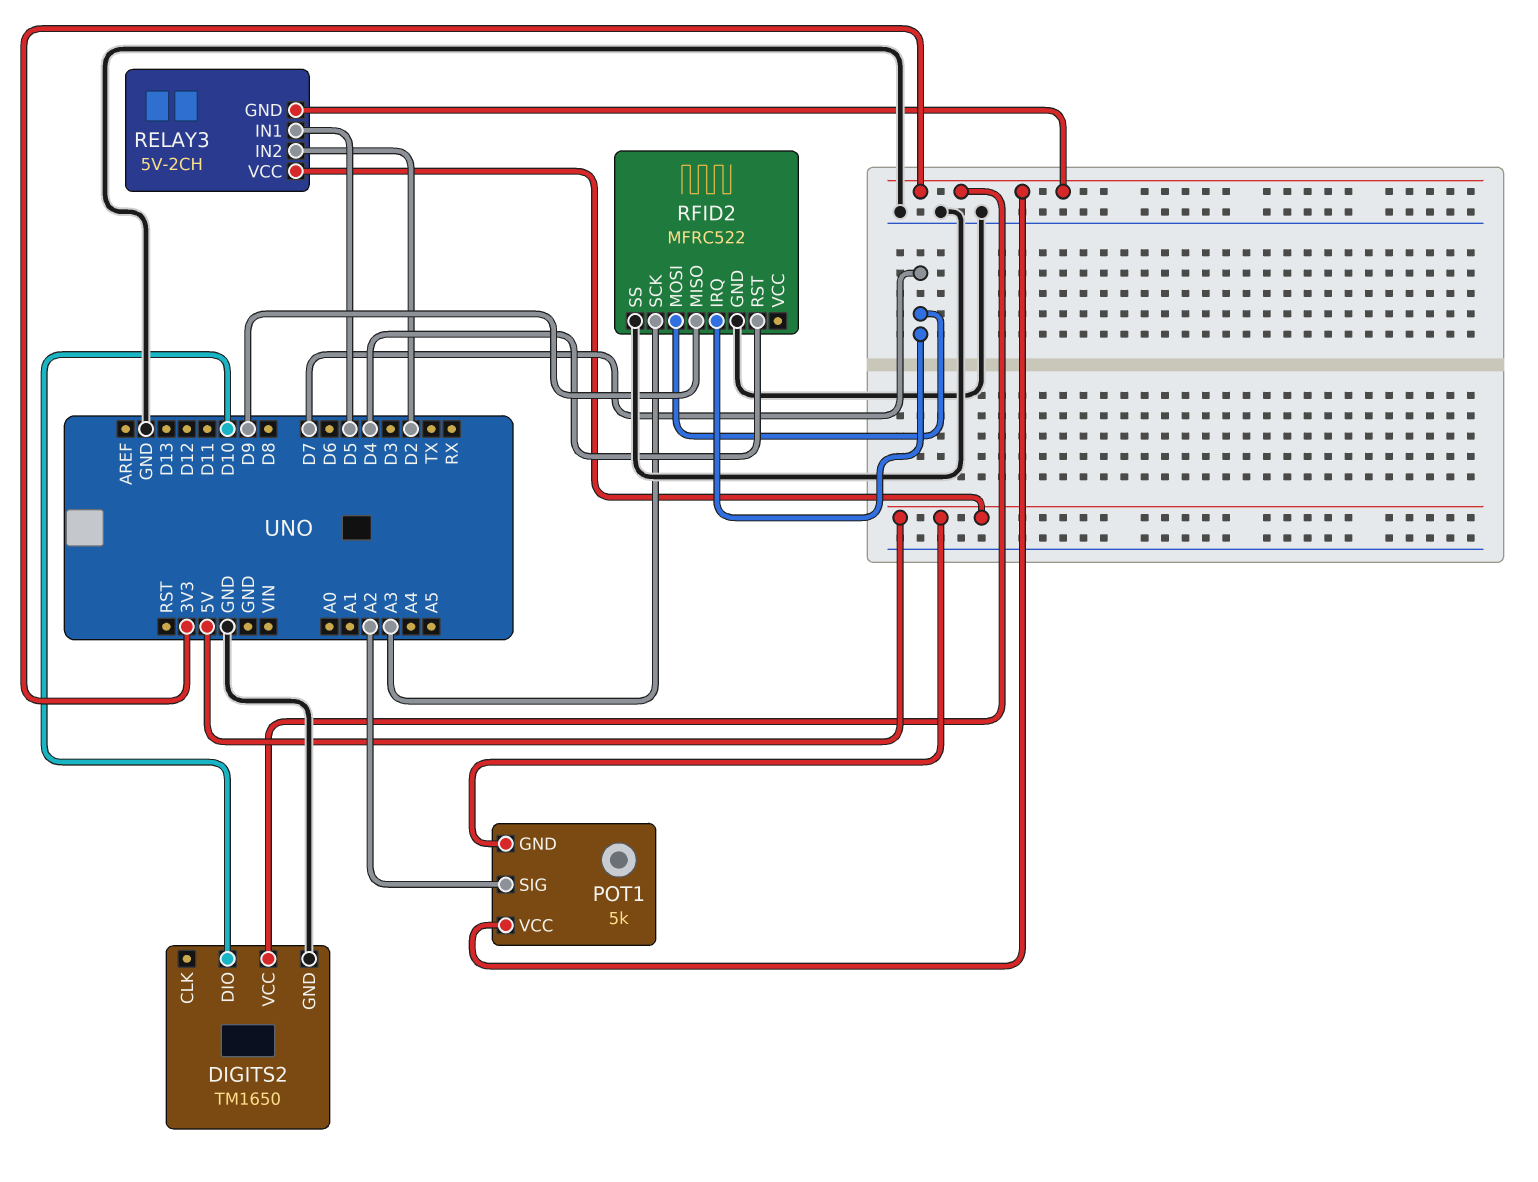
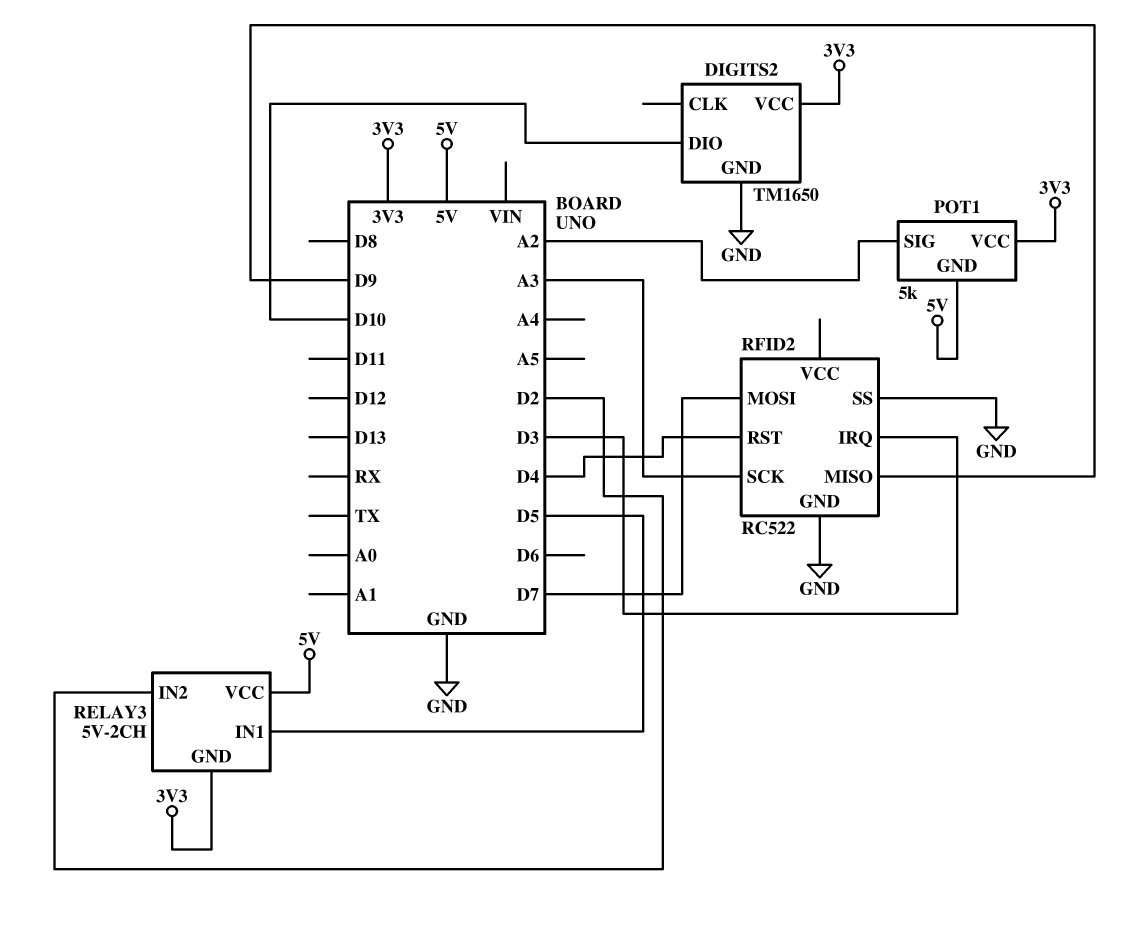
RFID2: MFRC522 -> RC522
RFID2 pin IRQ: D7 -> D3

